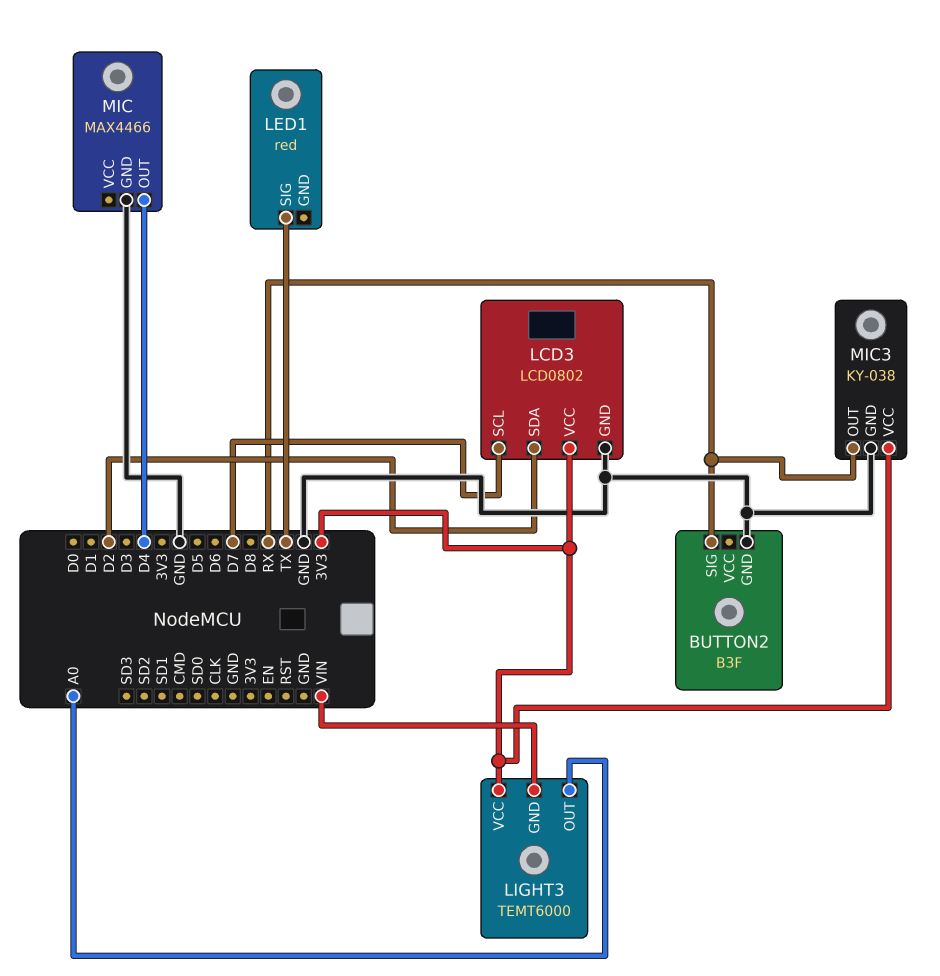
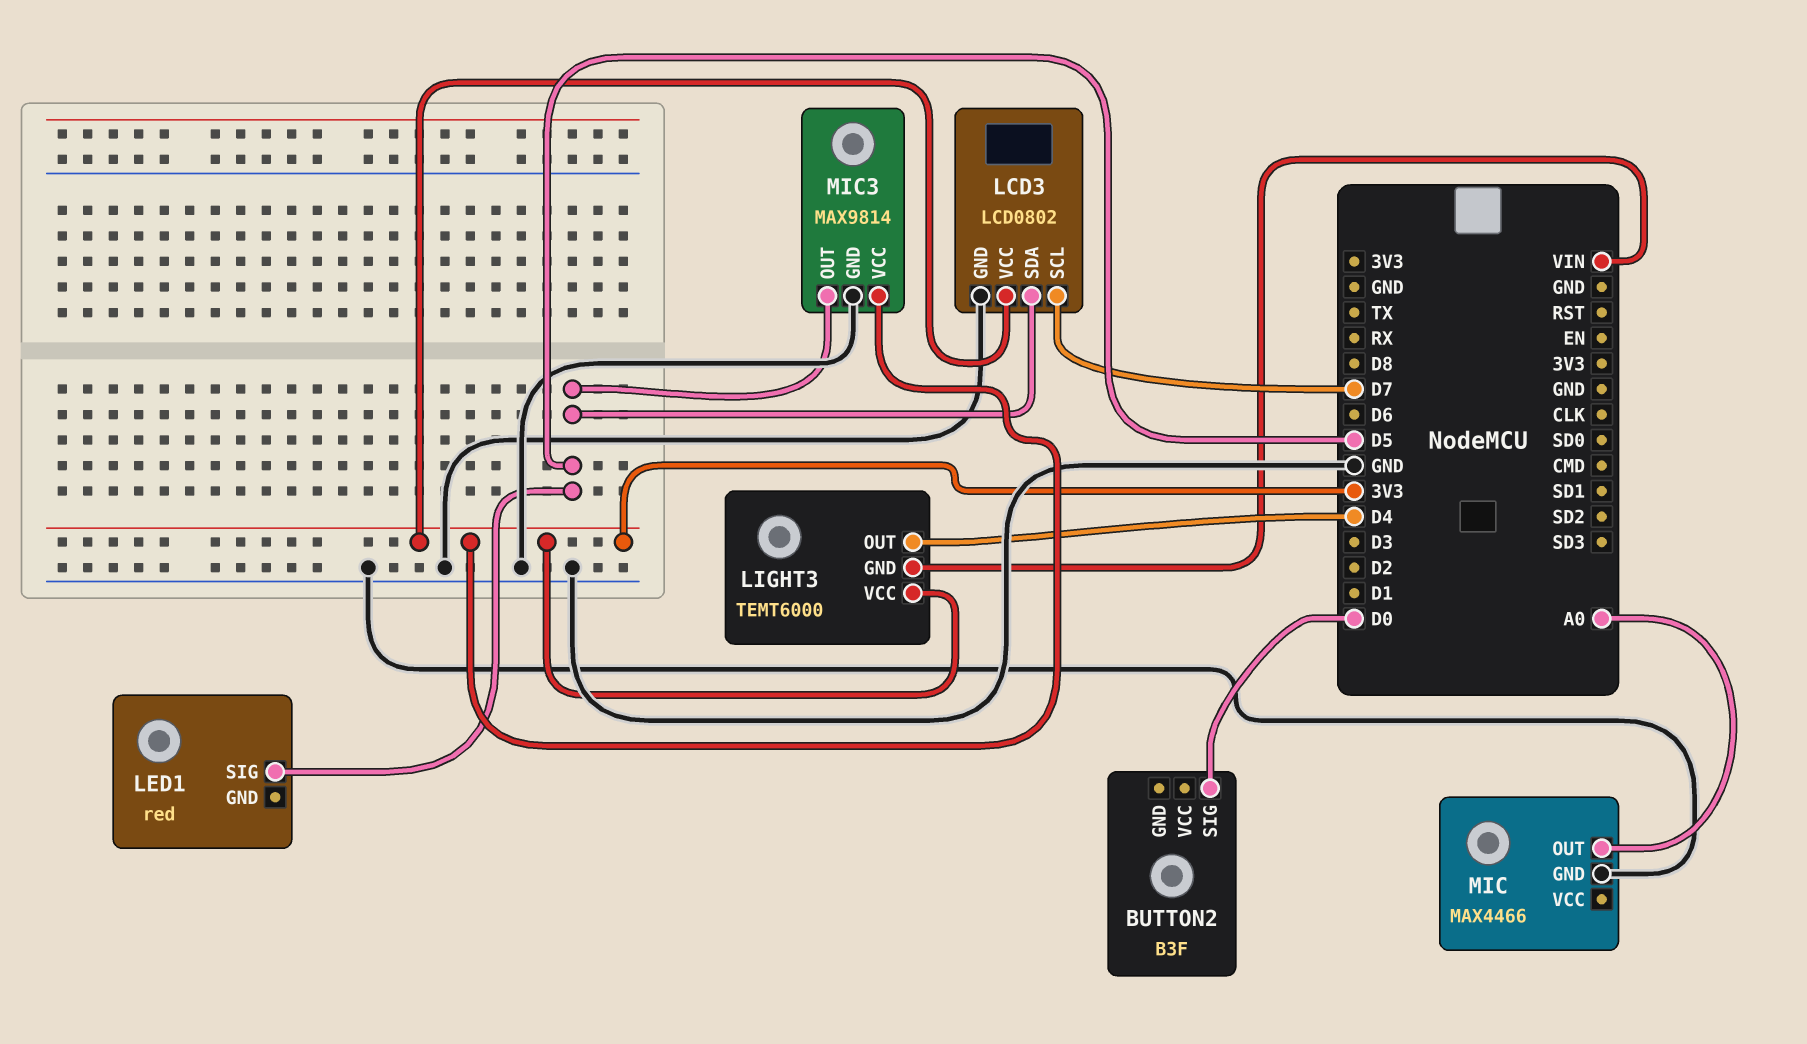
BUTTON2 pin GND: GND -> none
BUTTON2 pin SIG: RX -> D0
LCD3 pin SDA: D2 -> D5
LED1 pin SIG: TX -> D5
LIGHT3 pin OUT: A0 -> D4
MIC pin OUT: D4 -> A0
MIC3: KY-038 -> MAX9814
MIC3 pin OUT: RX -> D5

